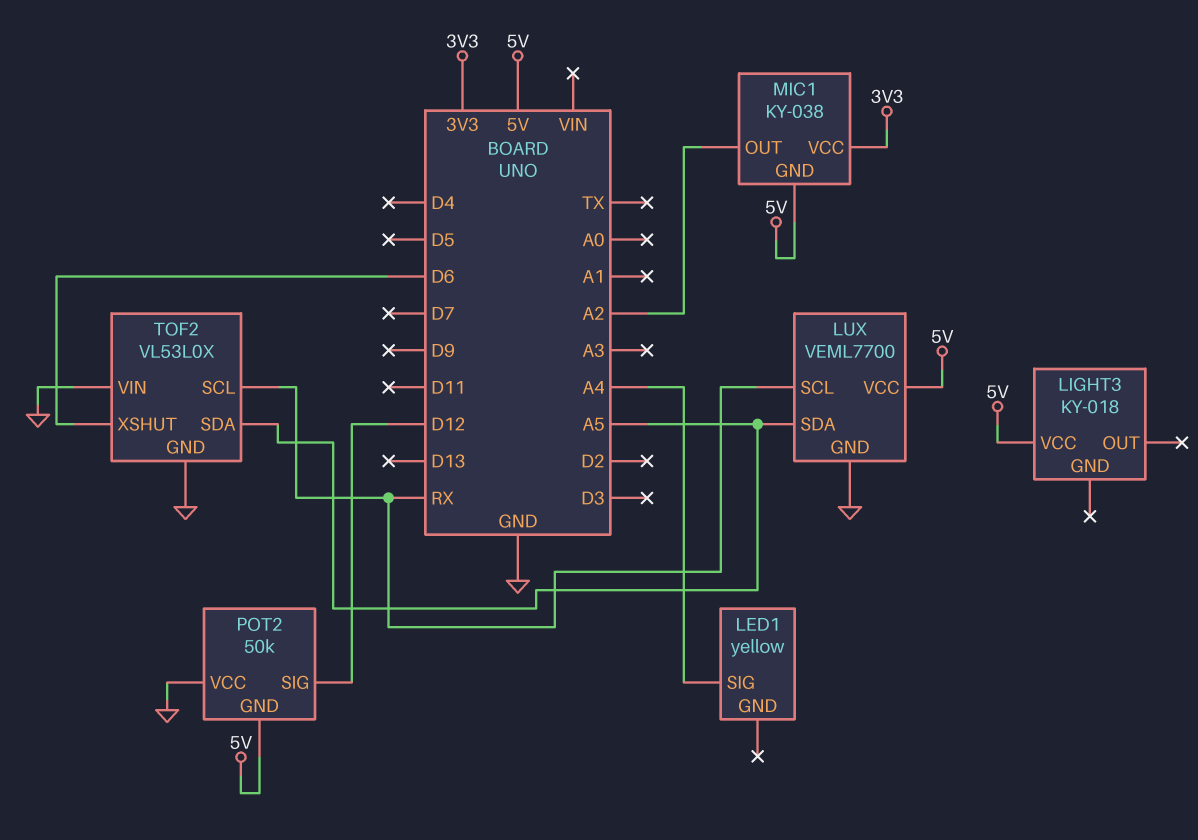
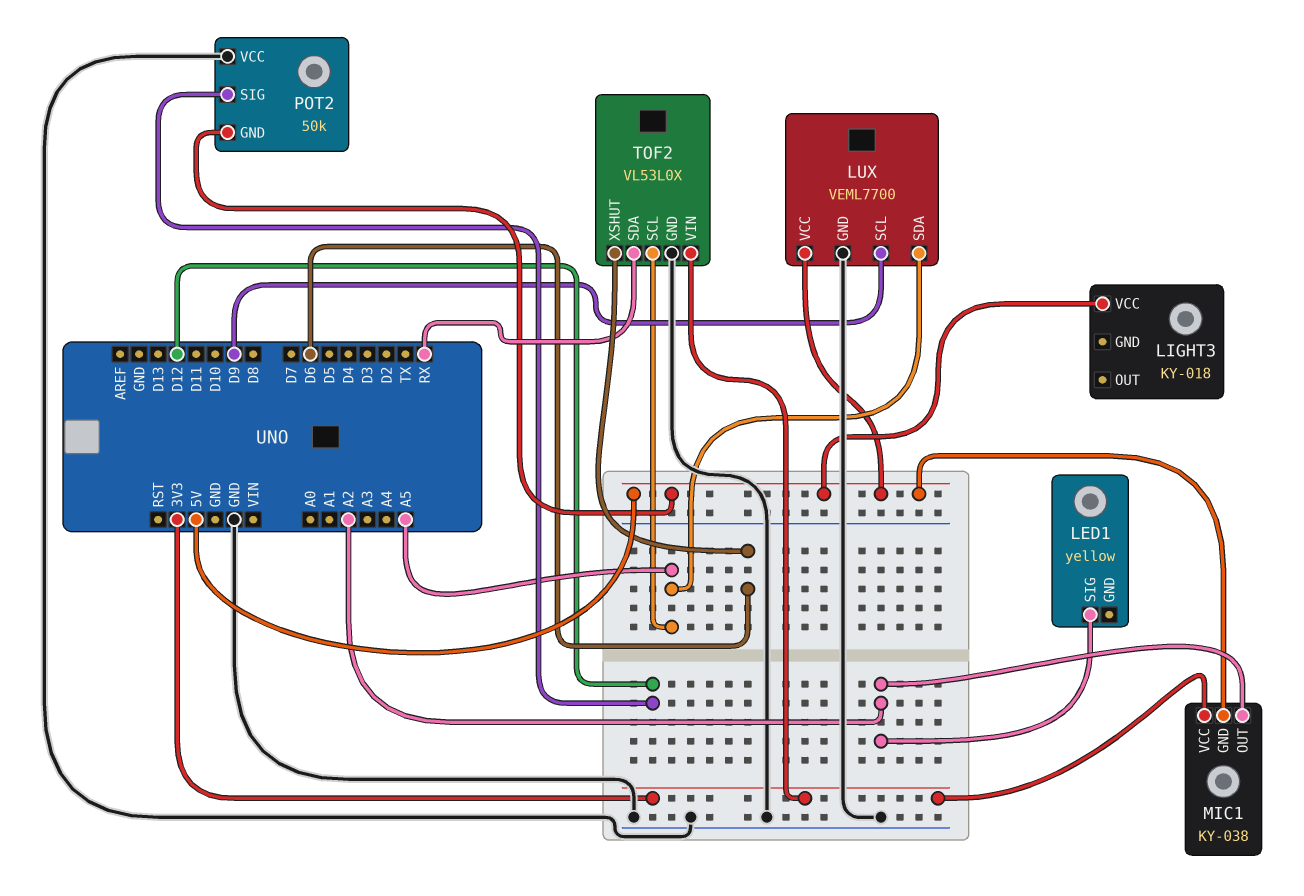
LED1 pin SIG: A4 -> A2
LUX pin SCL: RX -> D9
TOF2 pin SCL: RX -> A5
TOF2 pin SDA: A5 -> RX
TOF2 pin VIN: GND -> 3V3

